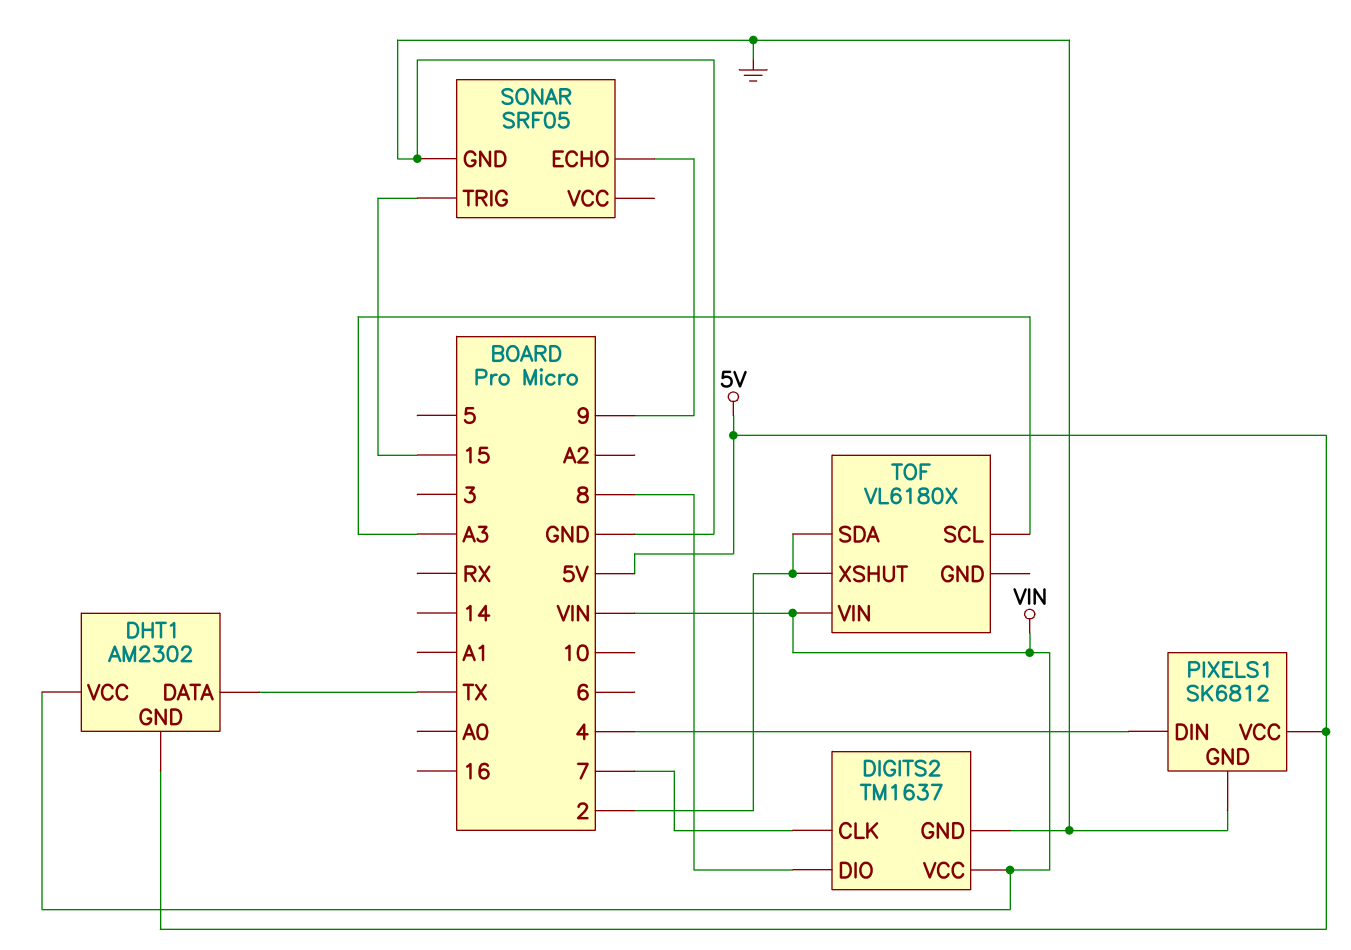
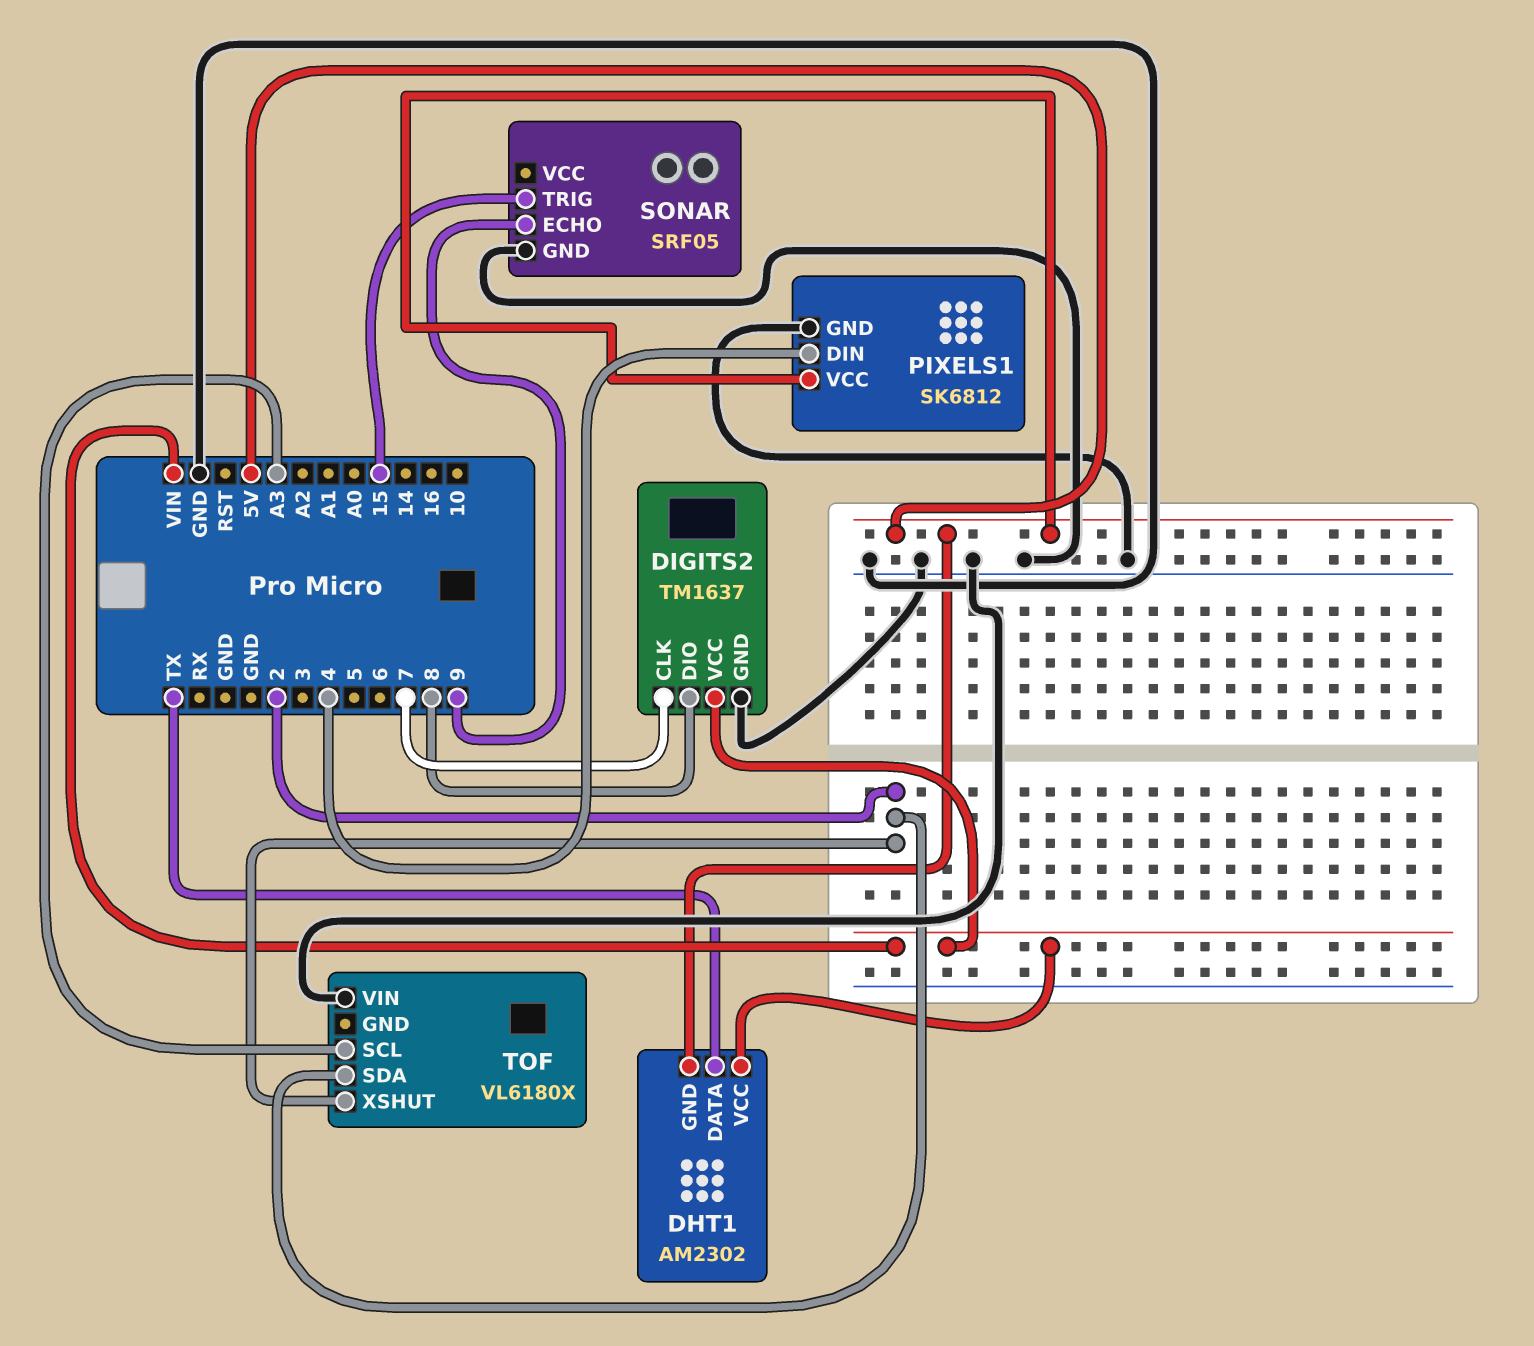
TOF pin VIN: VIN -> GND

